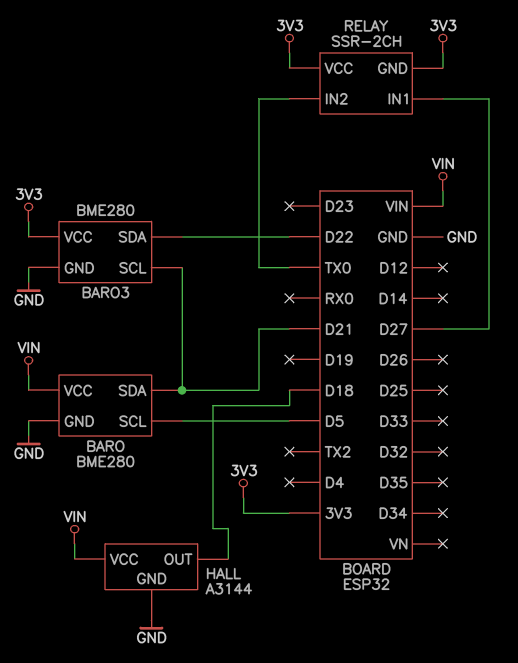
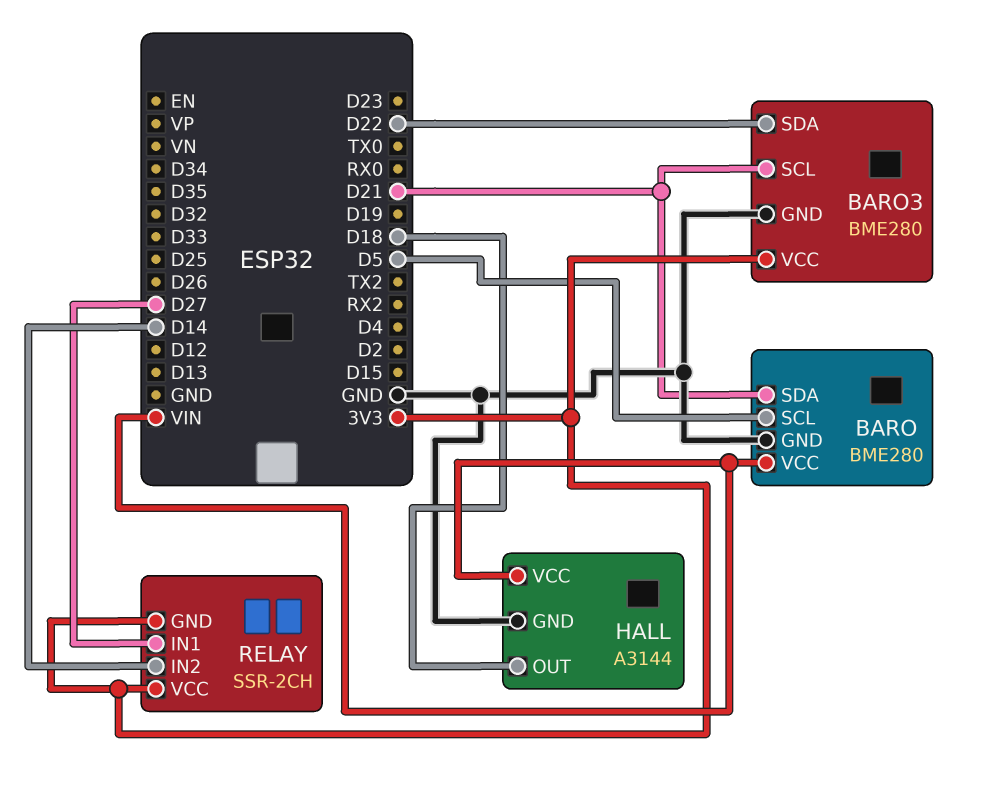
RELAY pin IN2: TX0 -> D14

